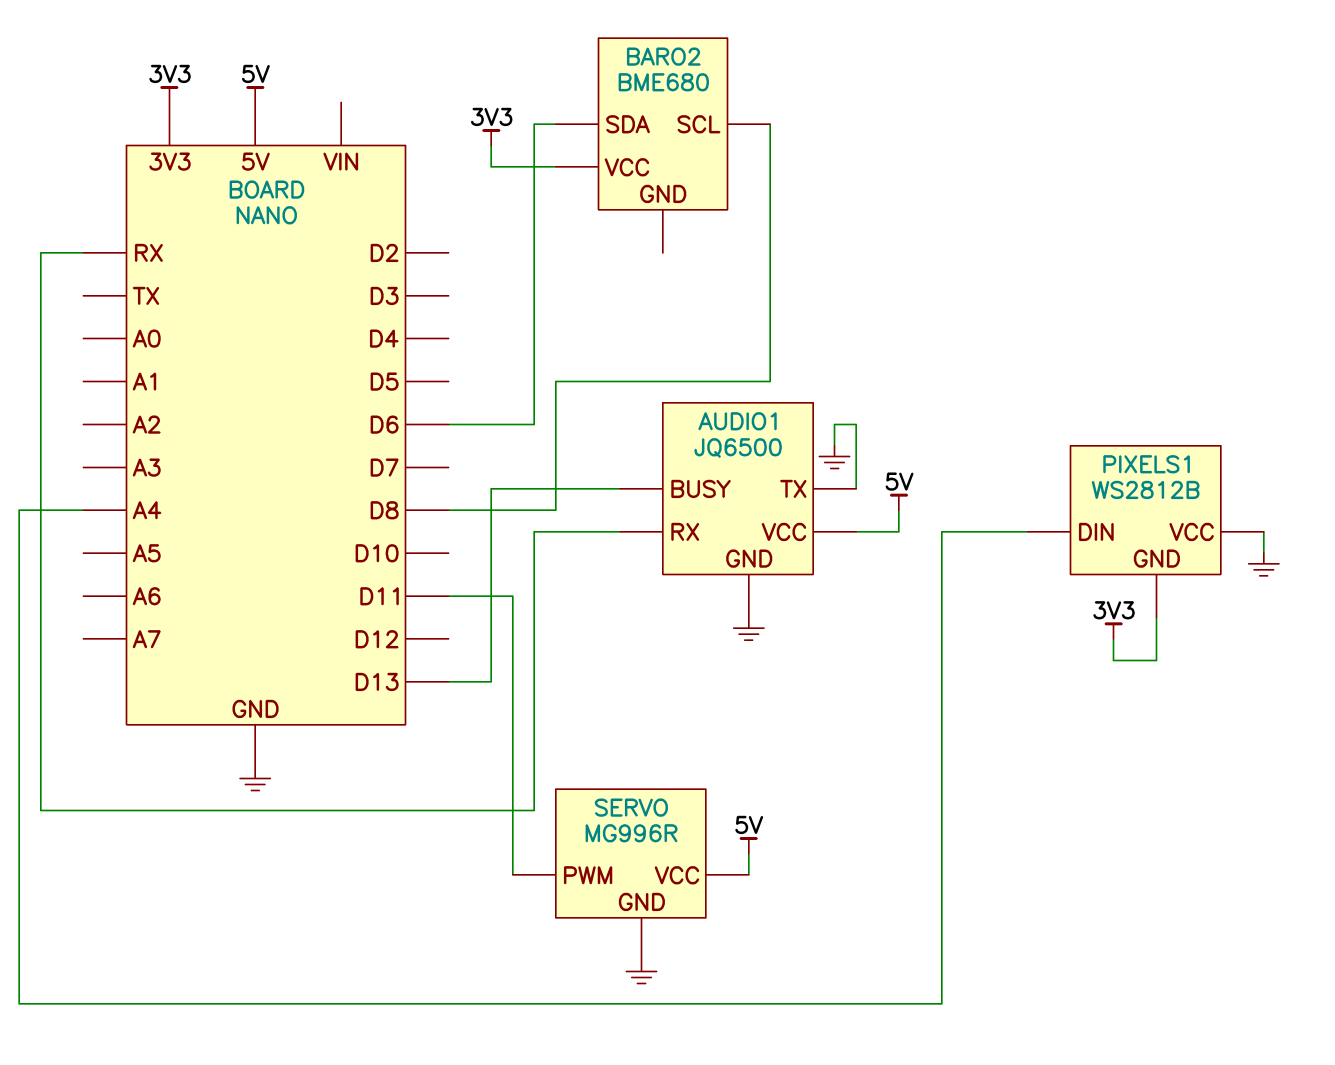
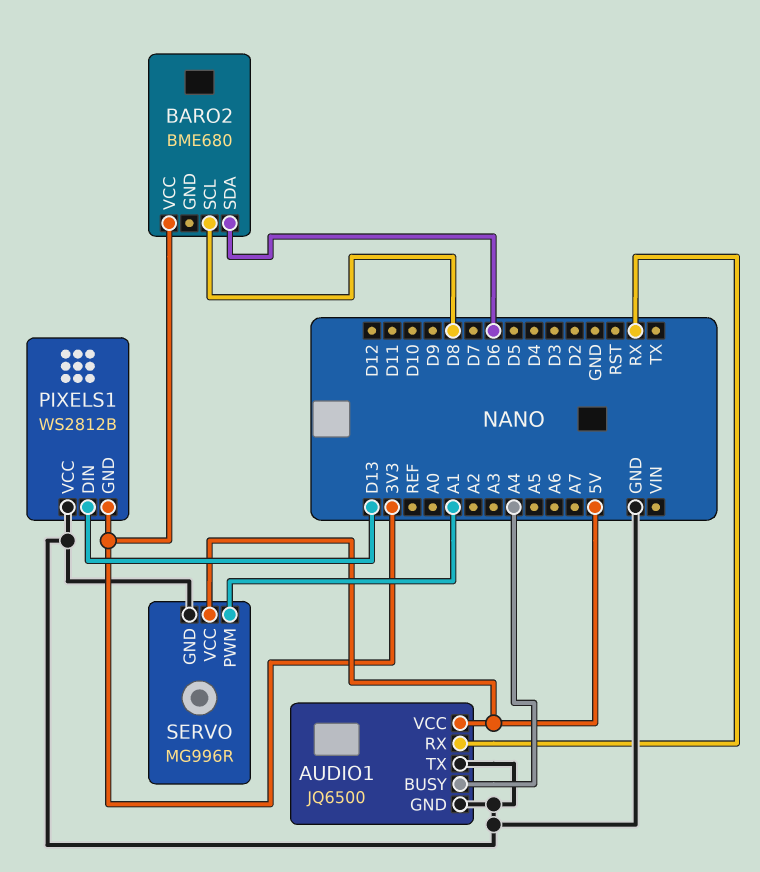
AUDIO1 pin BUSY: D13 -> A4
PIXELS1 pin DIN: A4 -> D13
SERVO pin PWM: D11 -> A1

